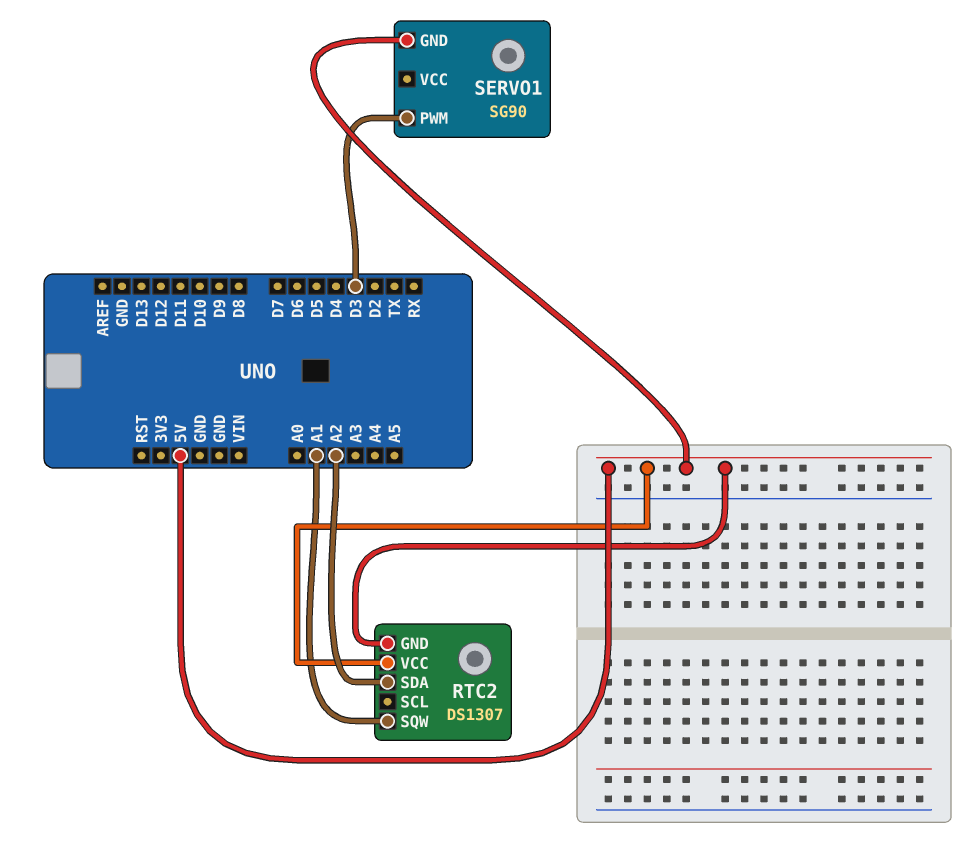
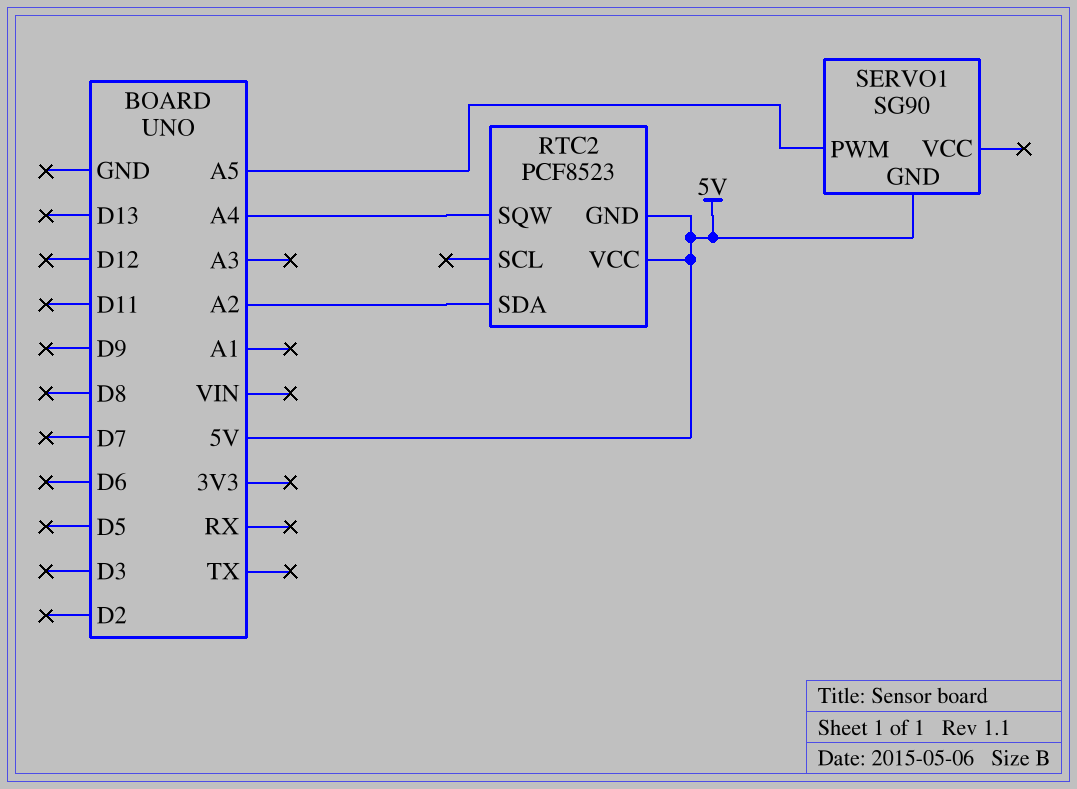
RTC2: DS1307 -> PCF8523
RTC2 pin SQW: A1 -> A4
SERVO1 pin PWM: D3 -> A5

